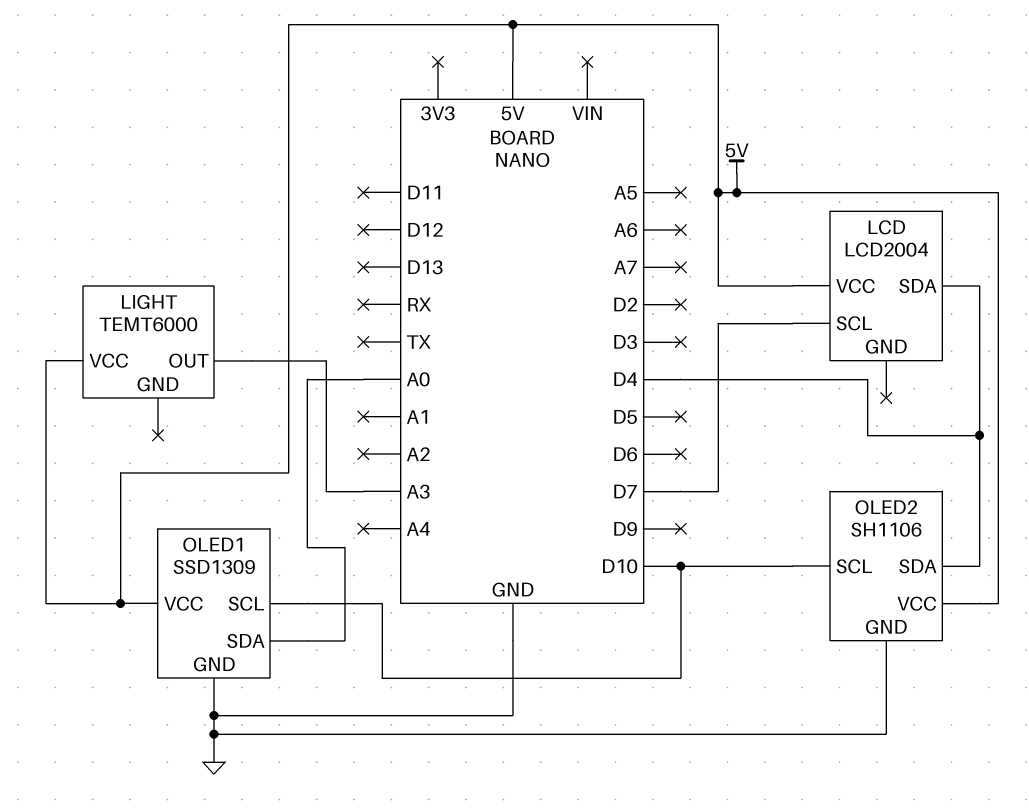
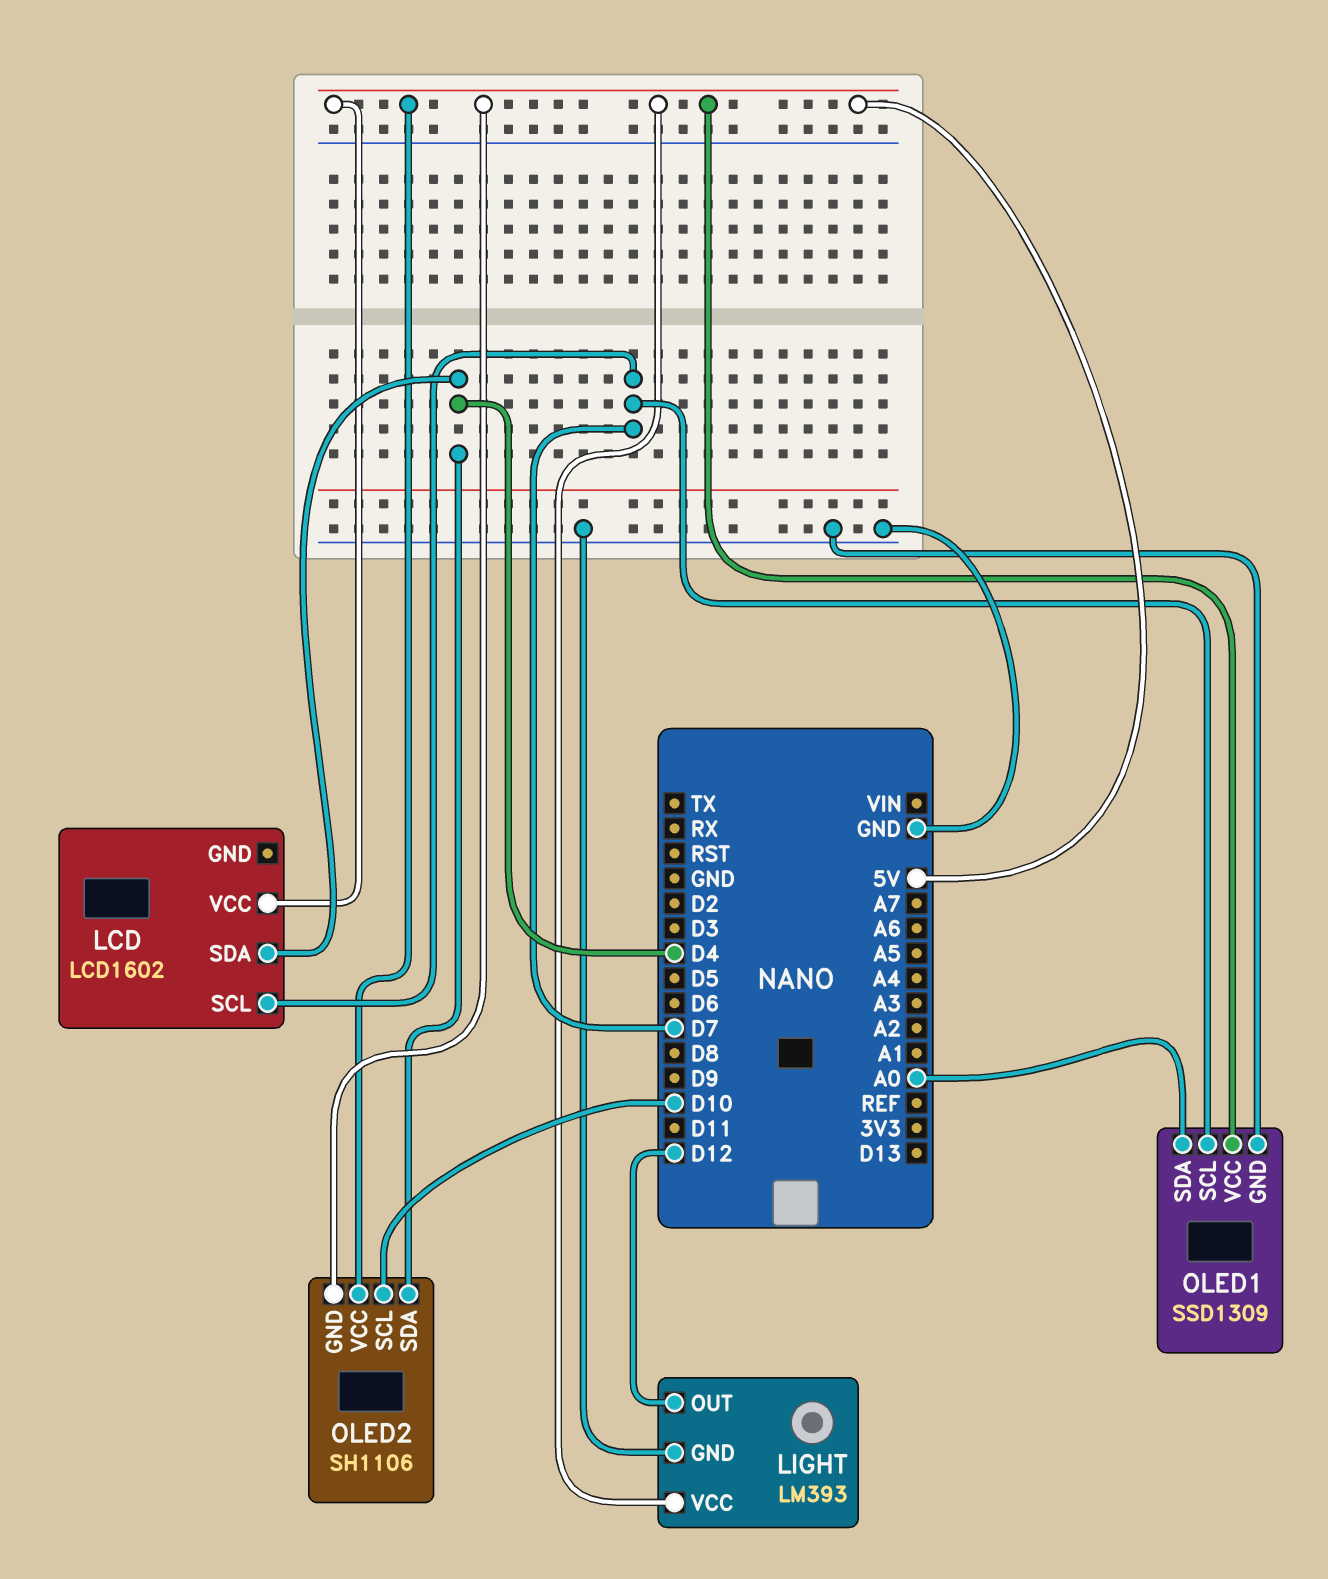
LCD: LCD2004 -> LCD1602
LIGHT: TEMT6000 -> LM393
LIGHT pin GND: none -> GND
LIGHT pin OUT: A3 -> D12
OLED1 pin SCL: D10 -> D7
OLED2 pin GND: GND -> 5V

